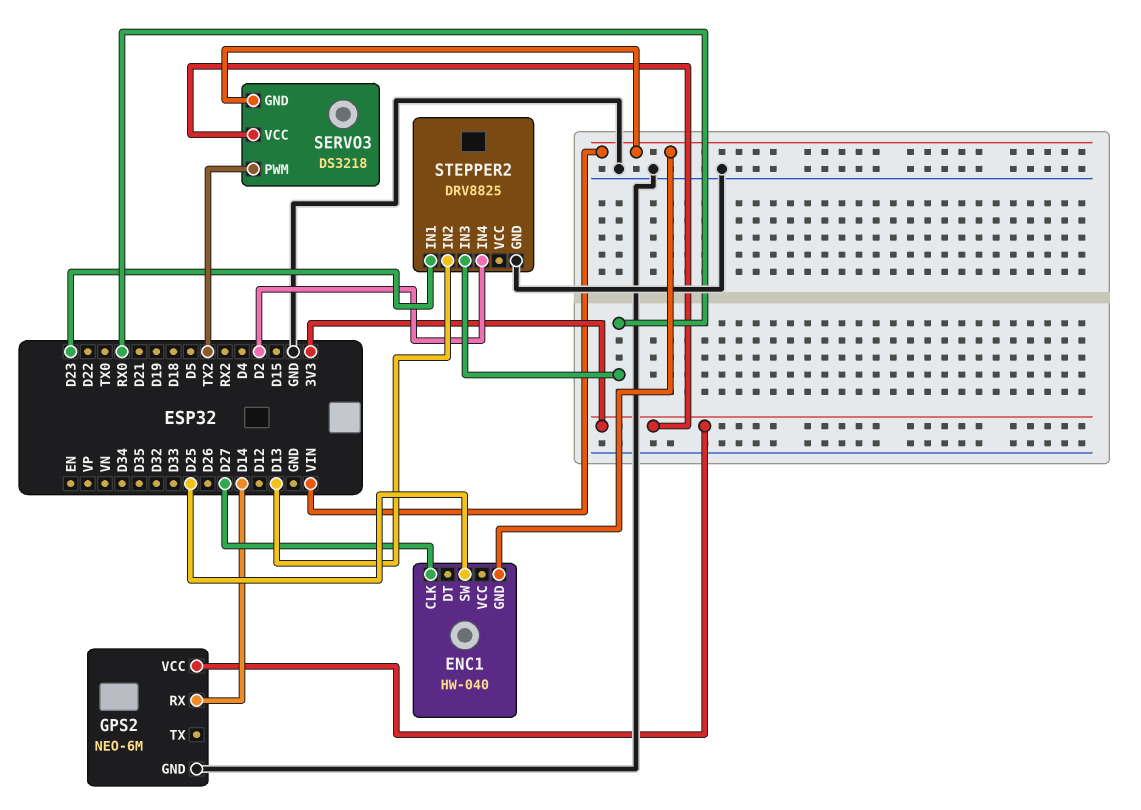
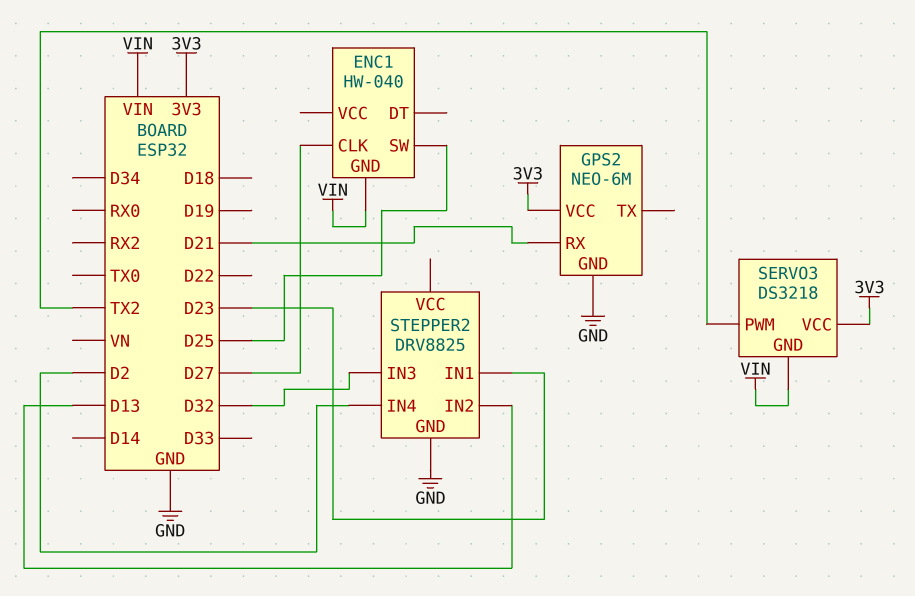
GPS2 pin RX: D14 -> D21
STEPPER2 pin IN3: RX0 -> D32

